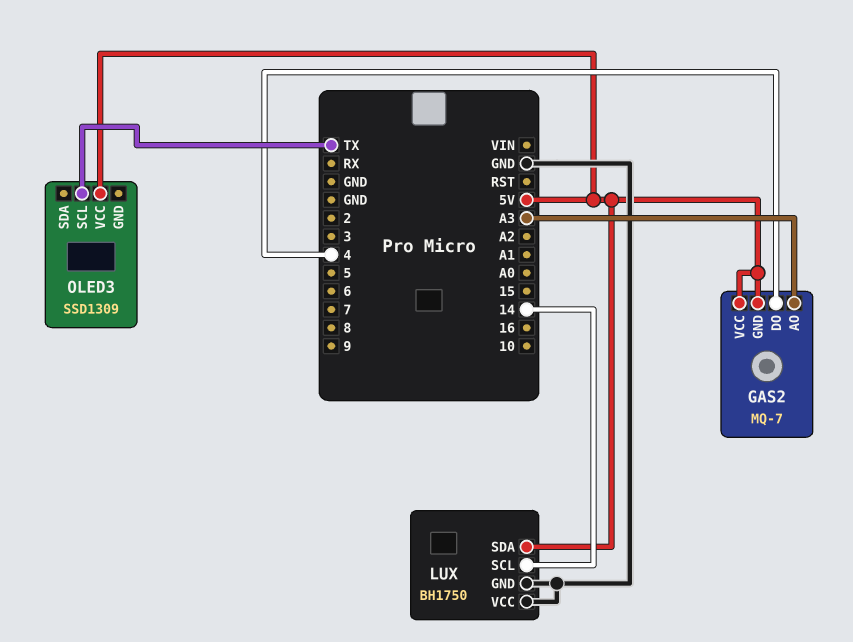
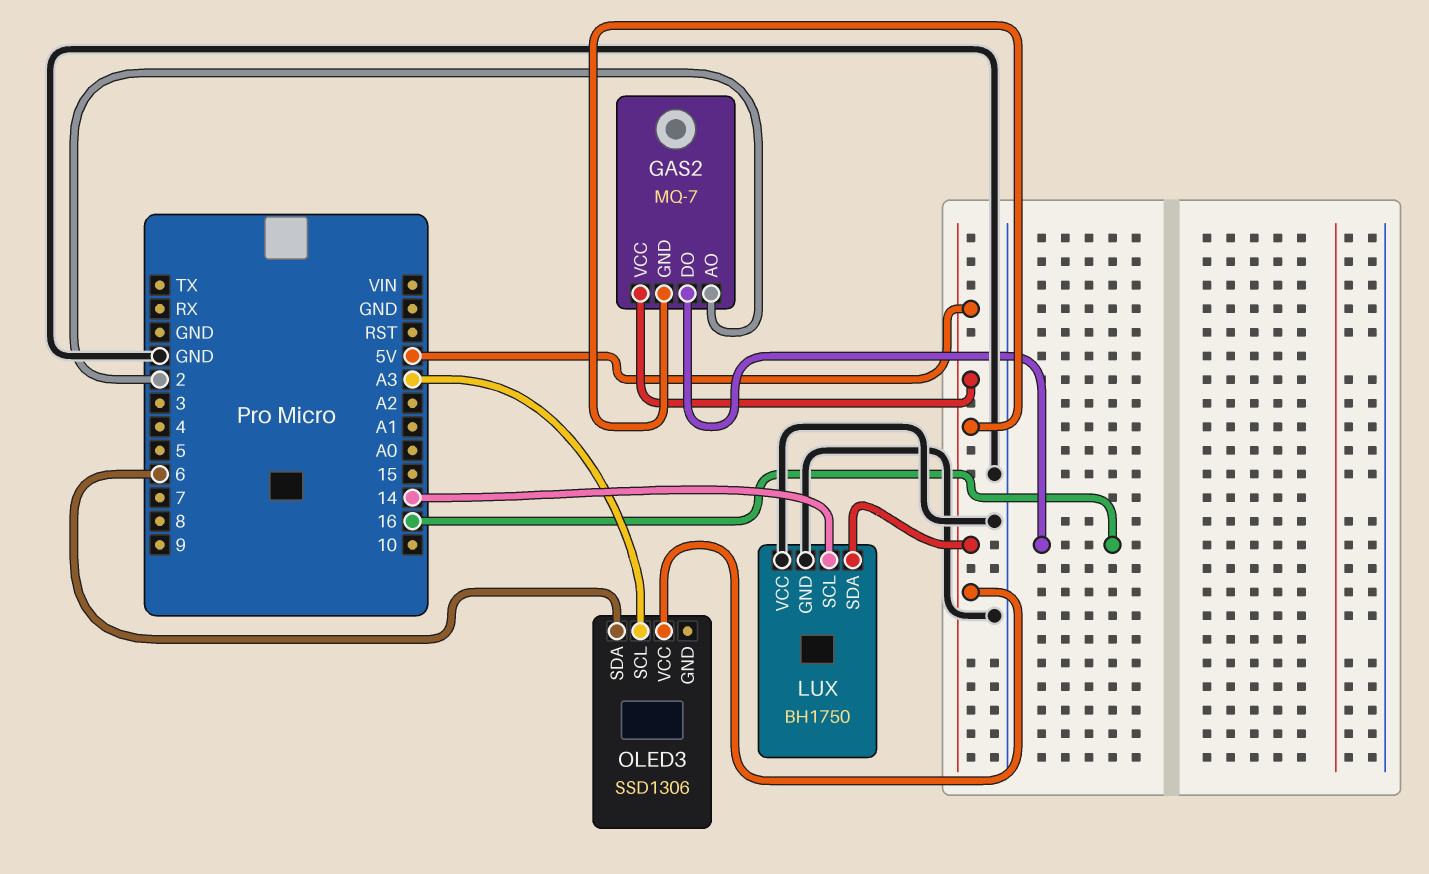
GAS2 pin AO: A3 -> 2
GAS2 pin DO: 4 -> 16
OLED3: SSD1309 -> SSD1306
OLED3 pin SCL: TX -> A3
OLED3 pin SDA: none -> 6

